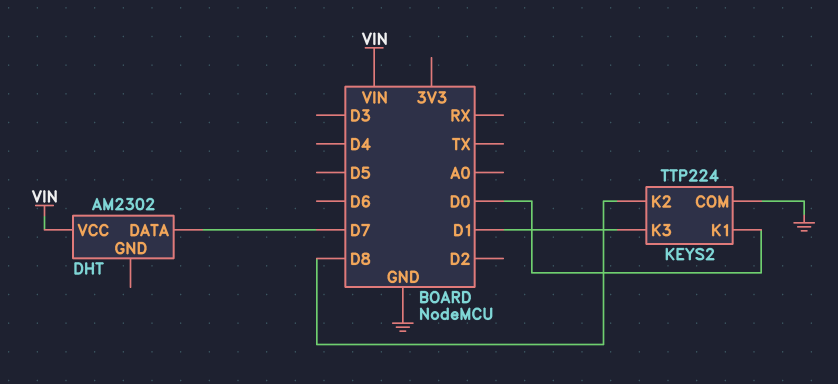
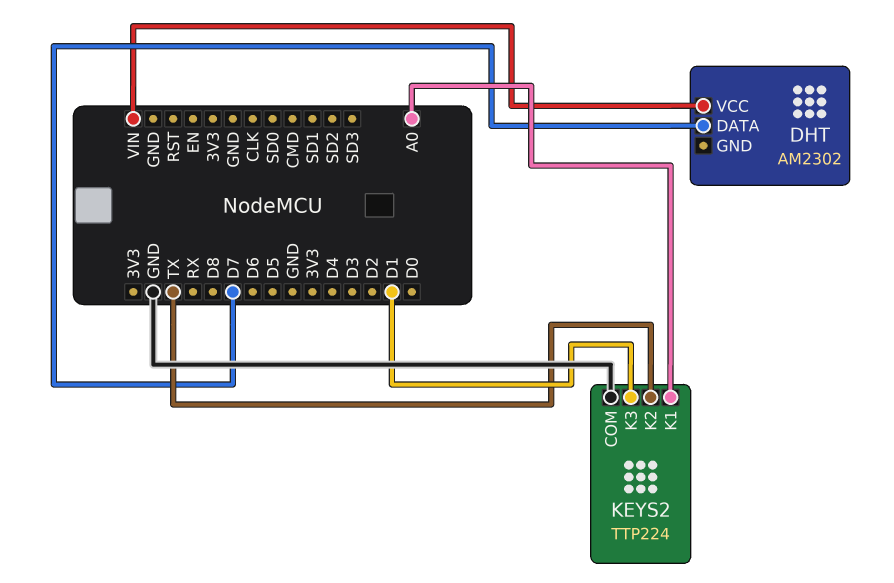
KEYS2 pin K1: D0 -> A0
KEYS2 pin K2: D8 -> TX

